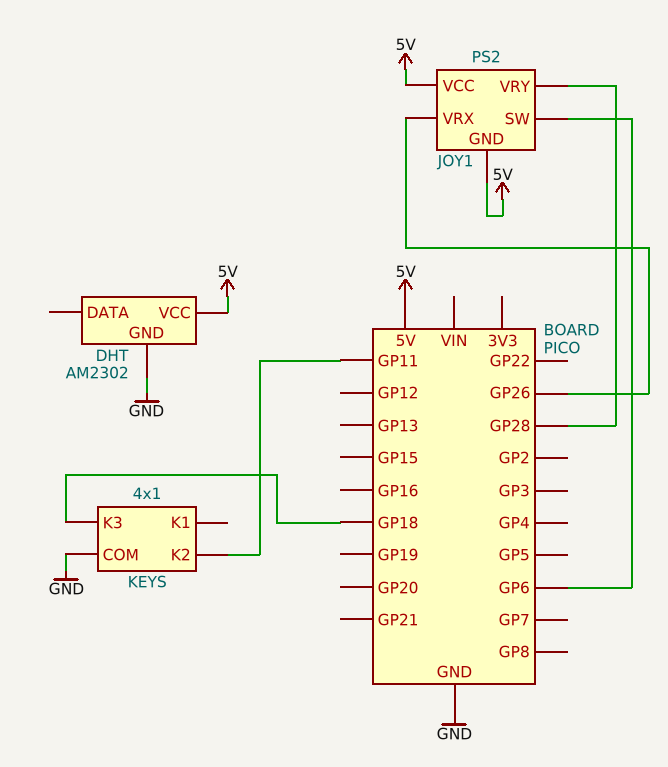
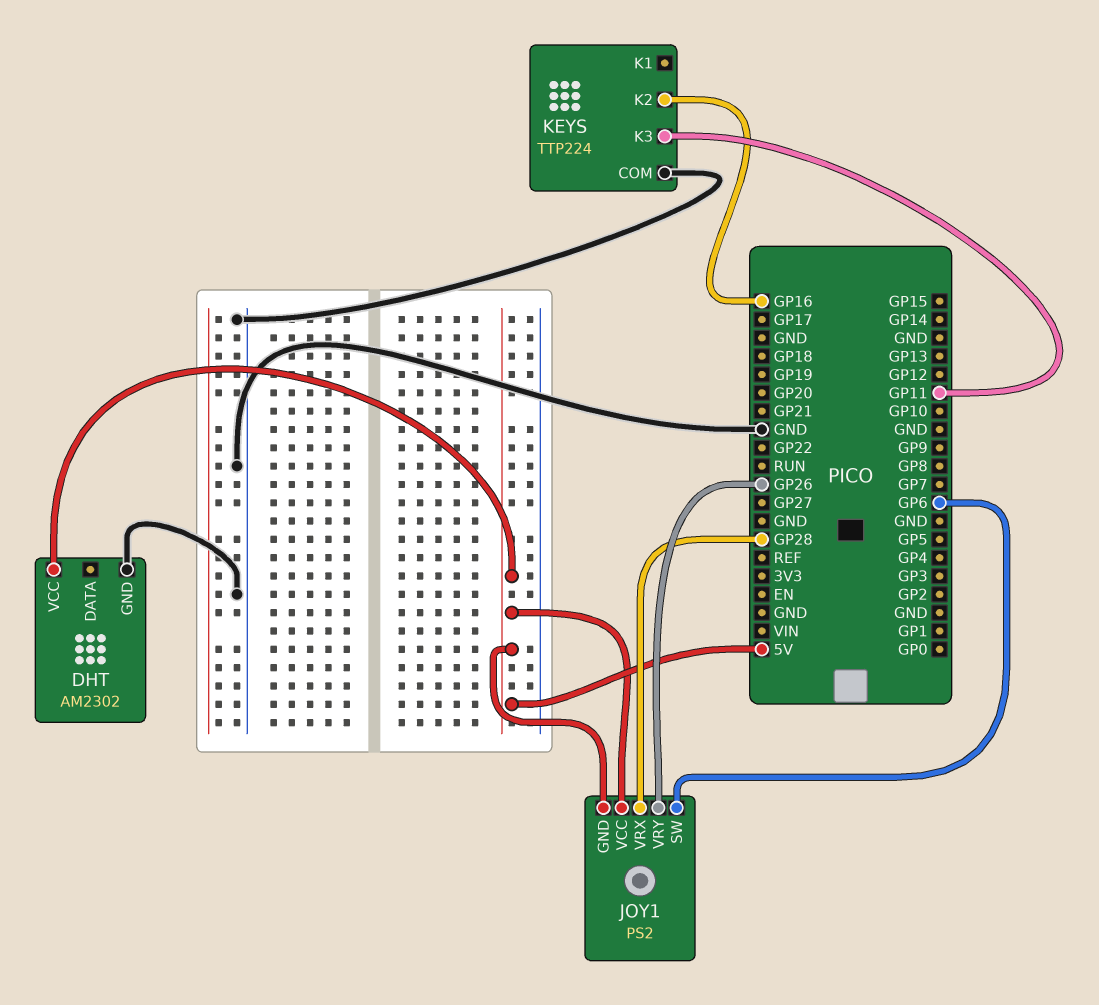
JOY1 pin VRX: GP26 -> GP28
JOY1 pin VRY: GP28 -> GP26
KEYS: 4x1 -> TTP224
KEYS pin K2: GP11 -> GP16
KEYS pin K3: GP18 -> GP11

